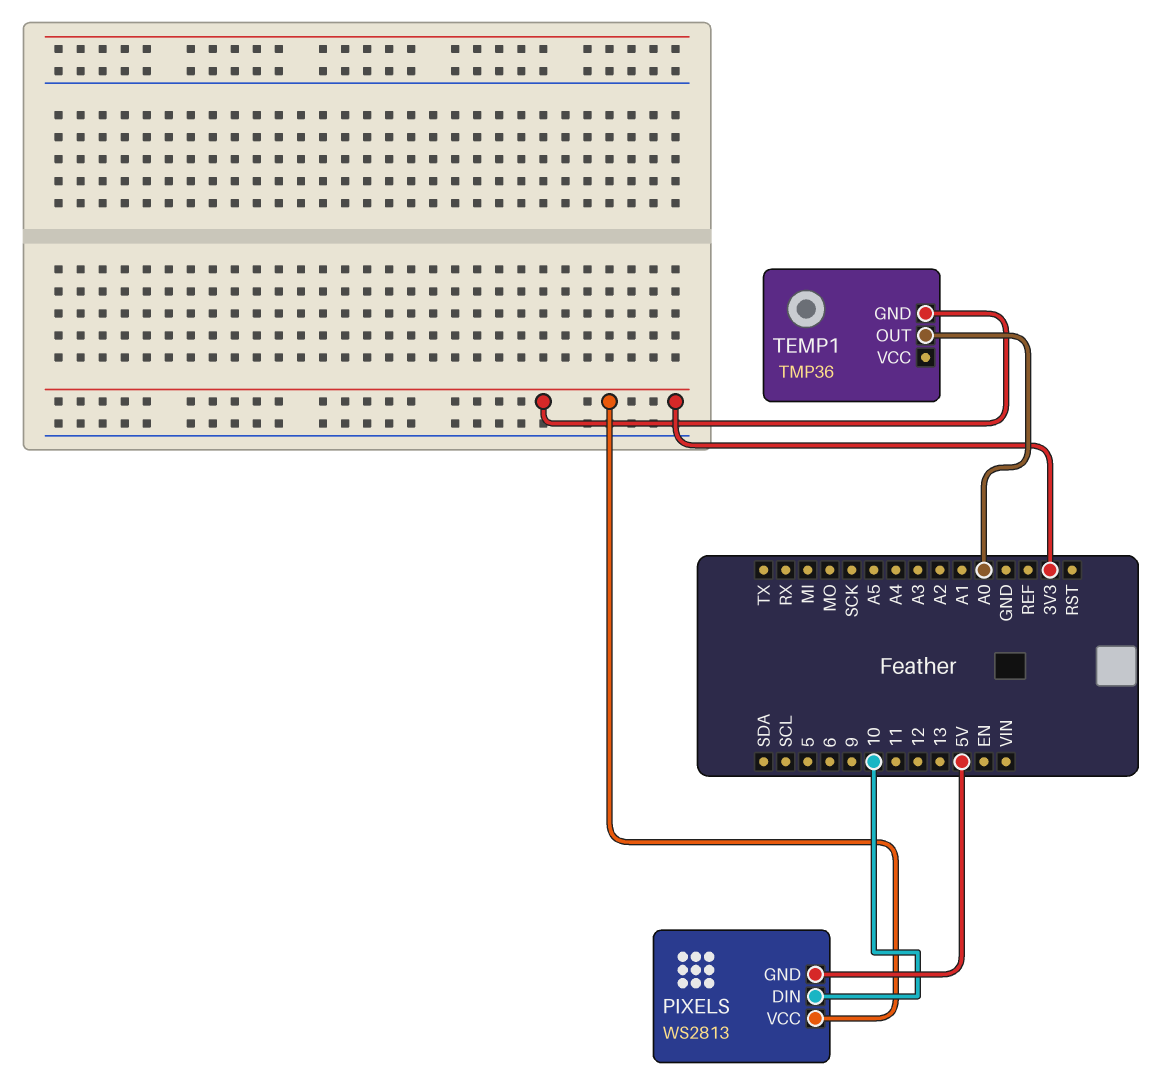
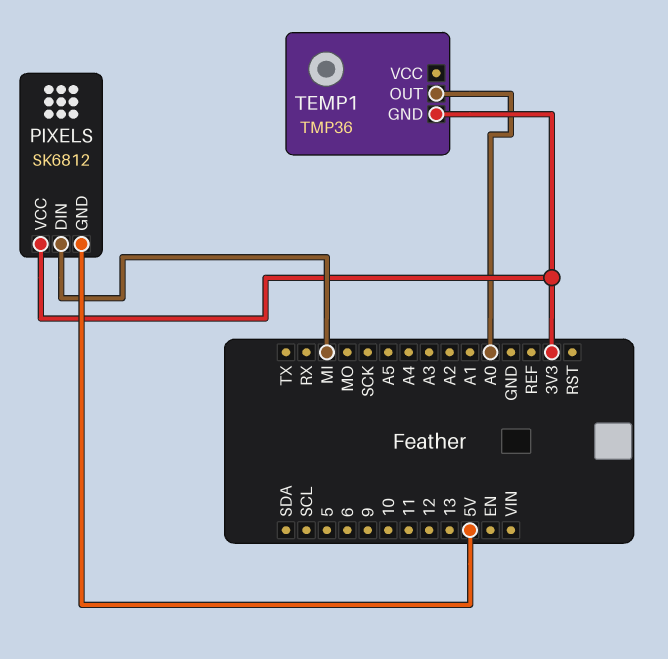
PIXELS: WS2813 -> SK6812
PIXELS pin DIN: 10 -> MI

